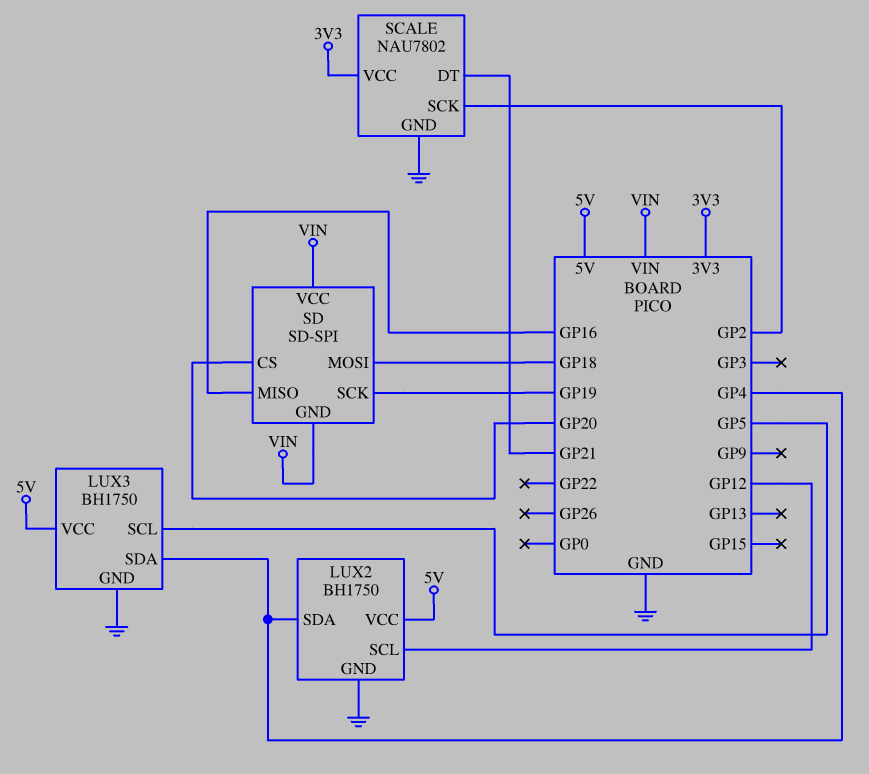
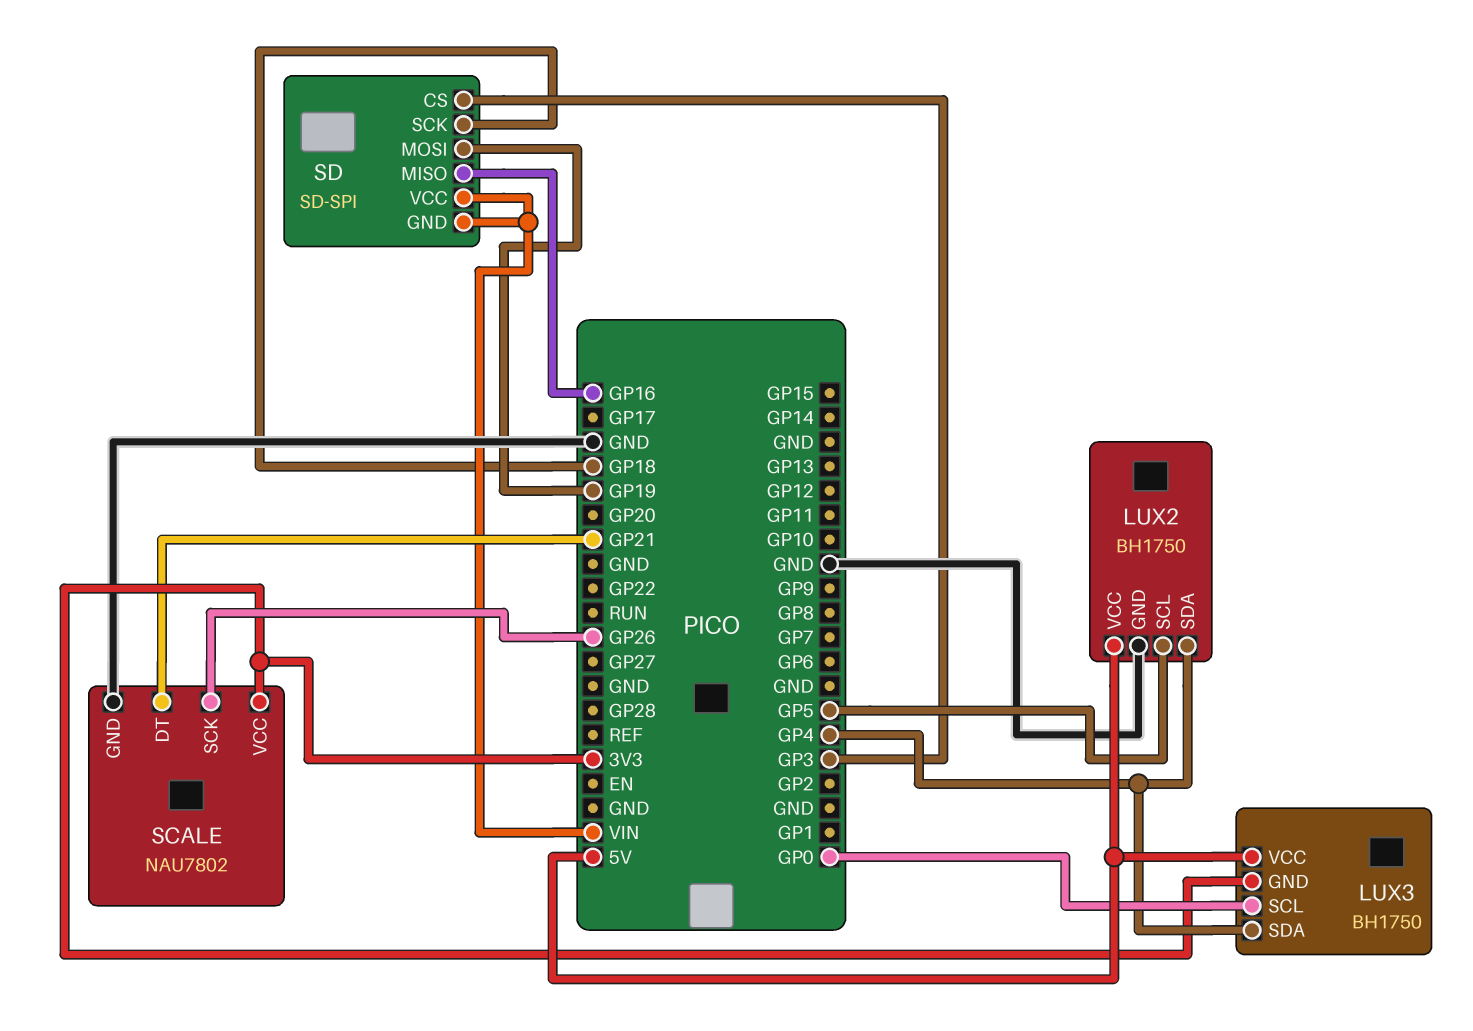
LUX2 pin SCL: GP12 -> GP5
LUX3 pin GND: GND -> 3V3
LUX3 pin SCL: GP5 -> GP0
SCALE pin SCK: GP2 -> GP26
SD pin CS: GP20 -> GP3
SD pin MOSI: GP18 -> GP19
SD pin SCK: GP19 -> GP18

